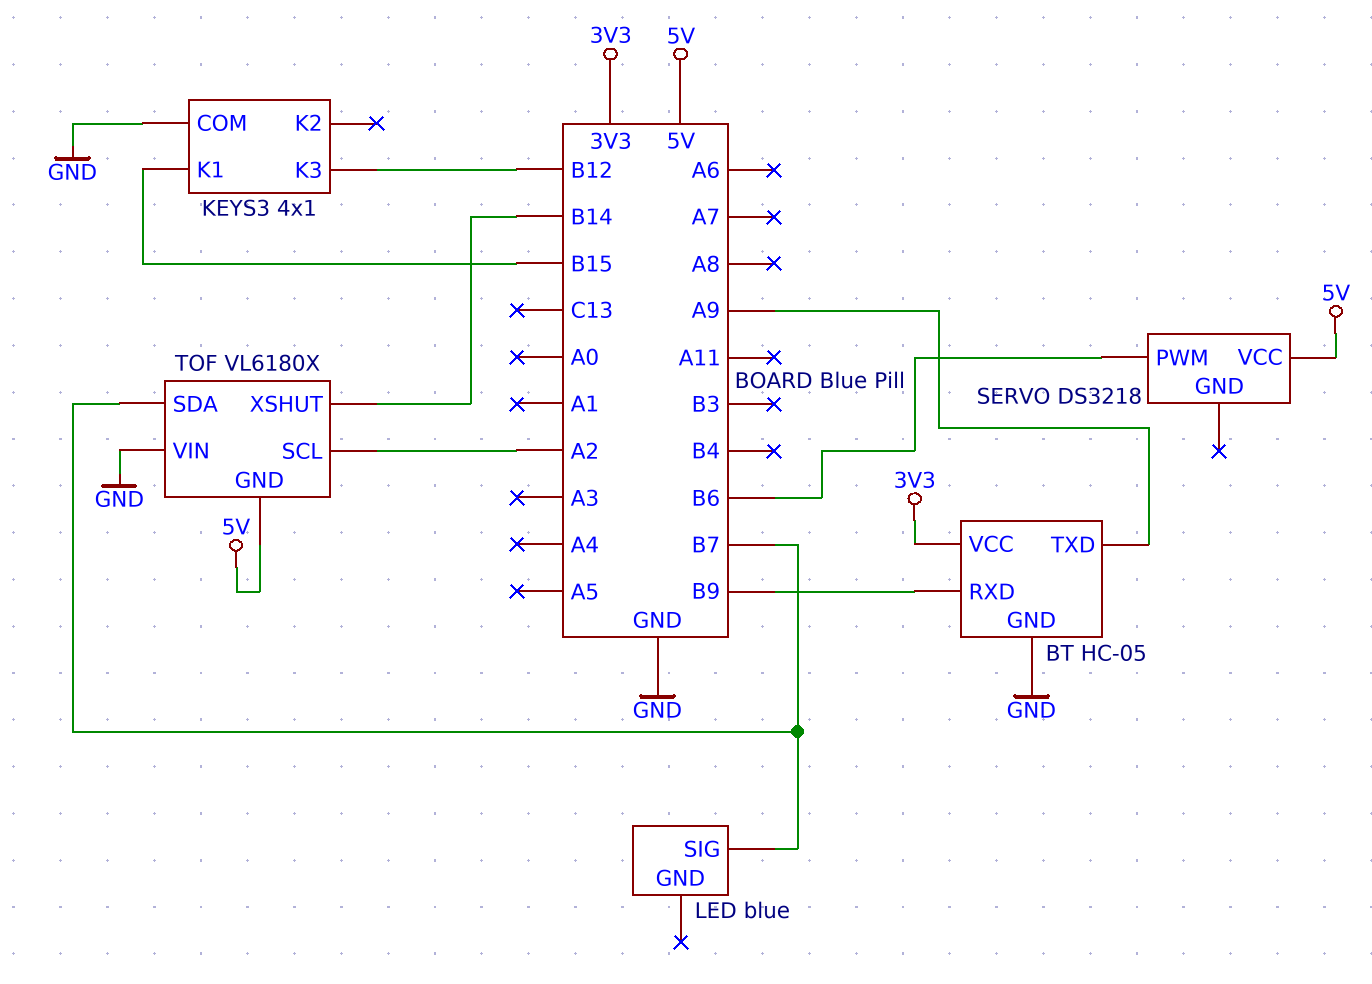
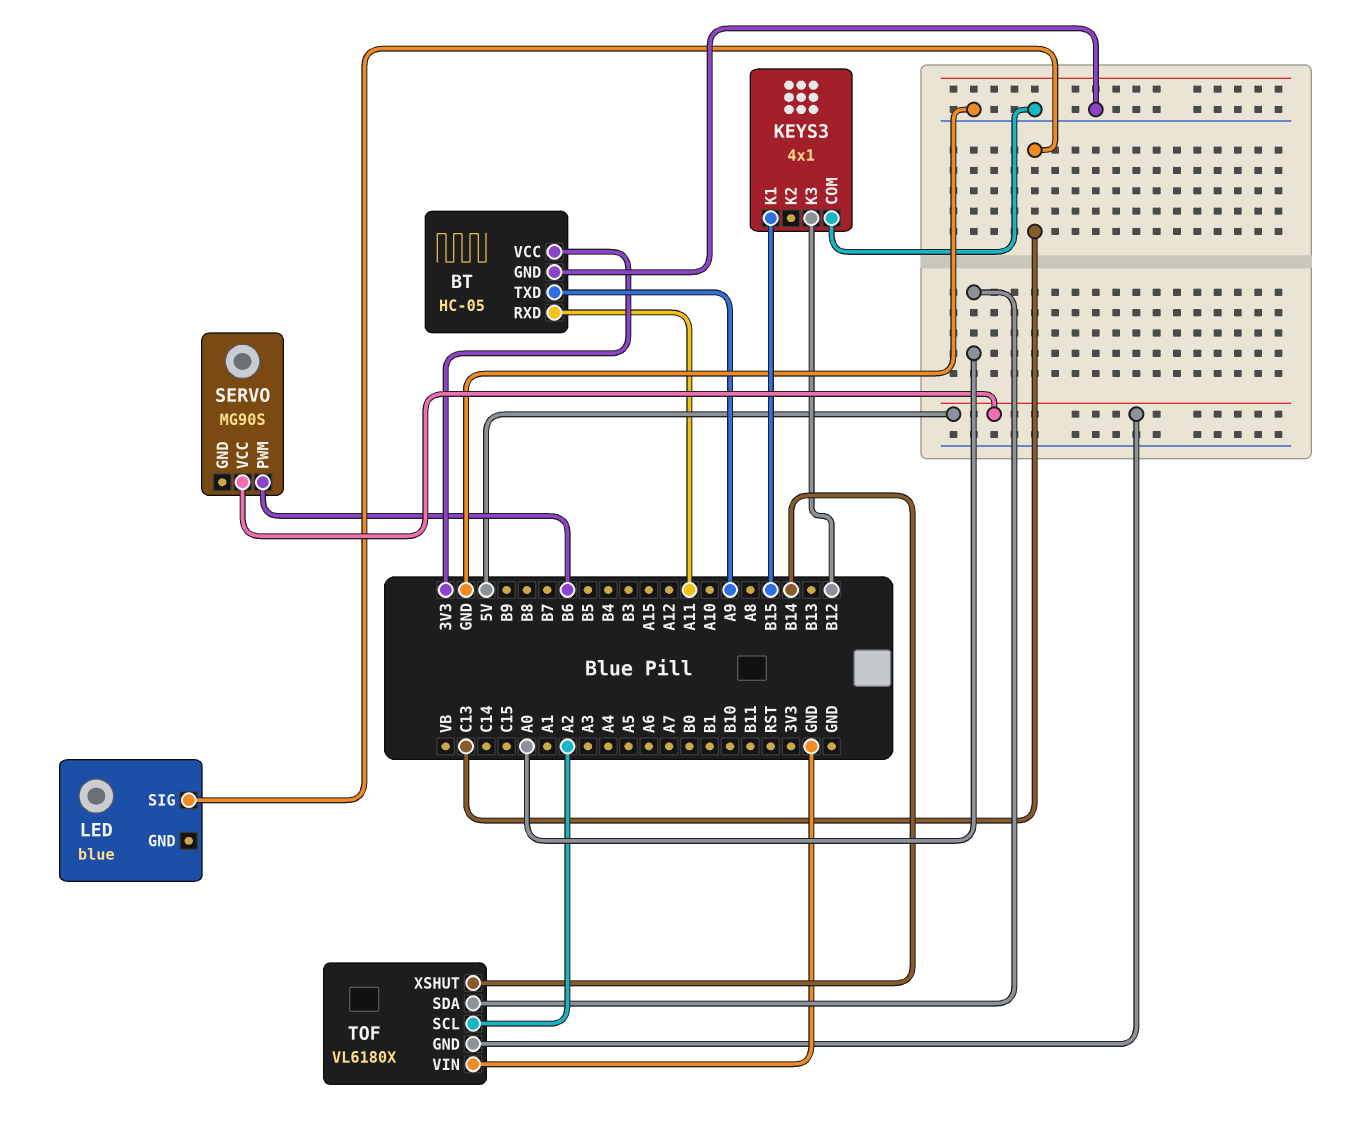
BT pin RXD: B9 -> A11
LED pin SIG: B7 -> C13
SERVO: DS3218 -> MG90S
TOF pin SDA: B7 -> A0

